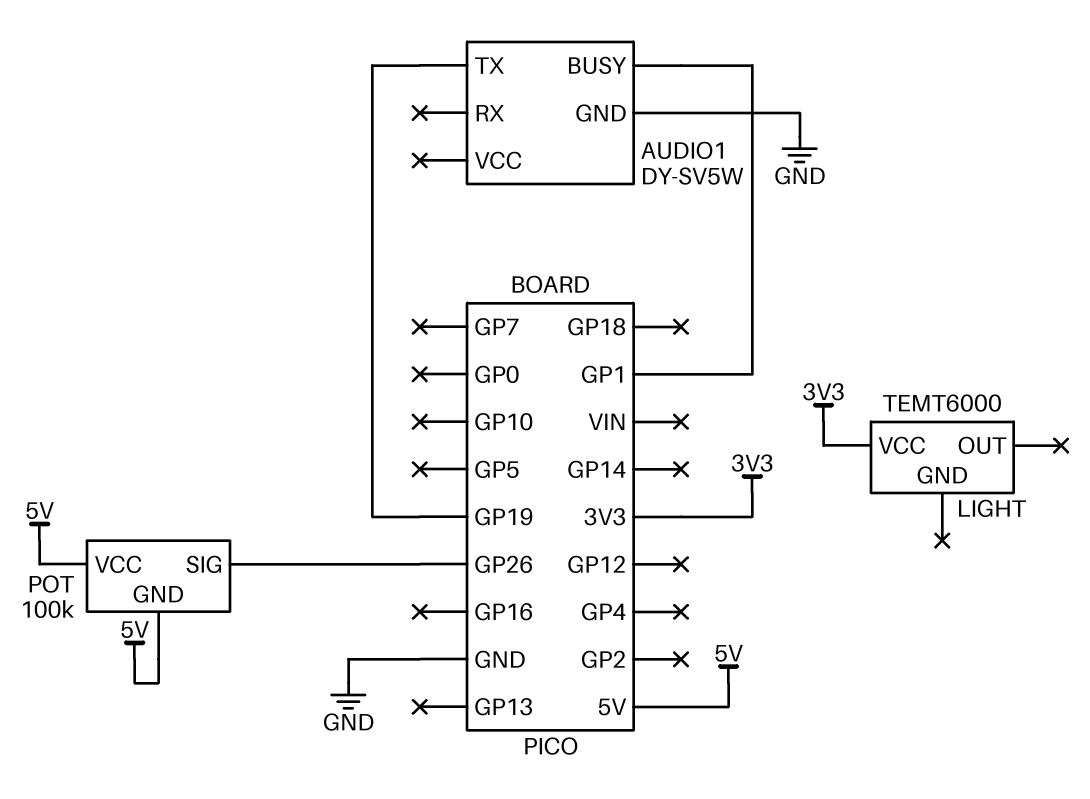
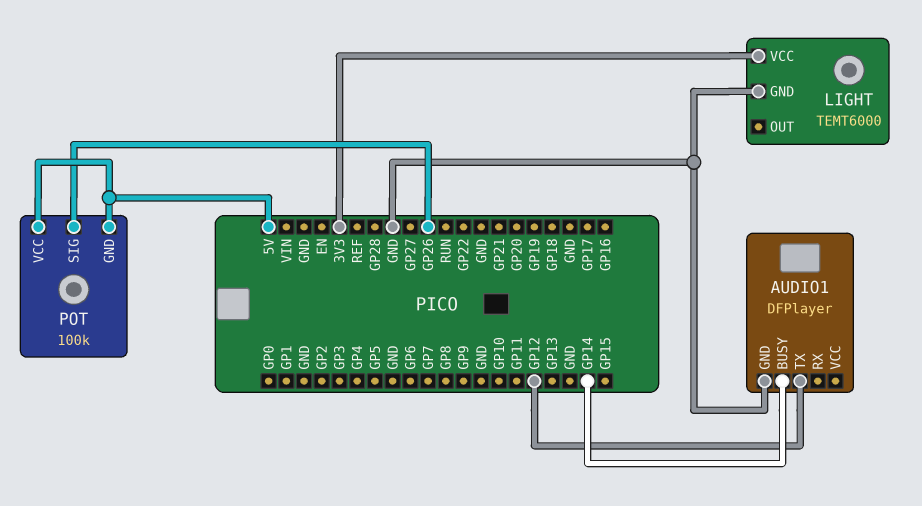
AUDIO1: DY-SV5W -> DFPlayer
AUDIO1 pin BUSY: GP1 -> GP14
AUDIO1 pin TX: GP19 -> GP12
LIGHT pin GND: none -> GND

